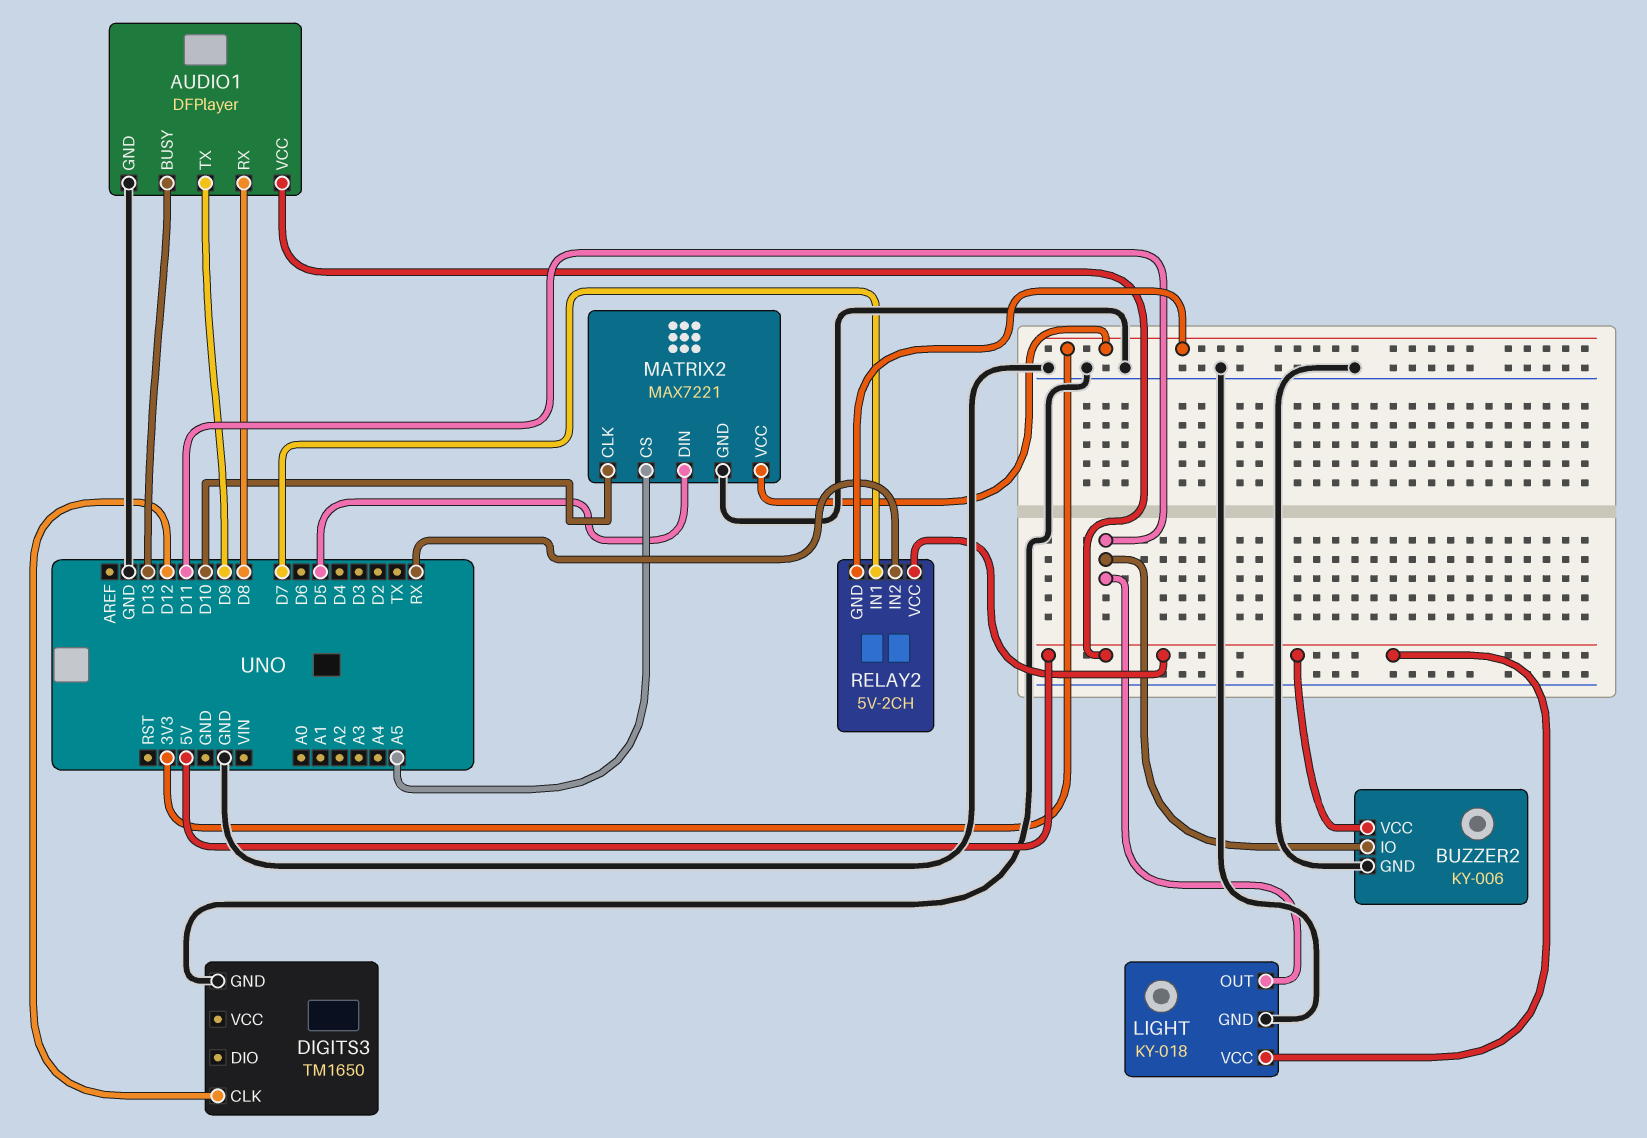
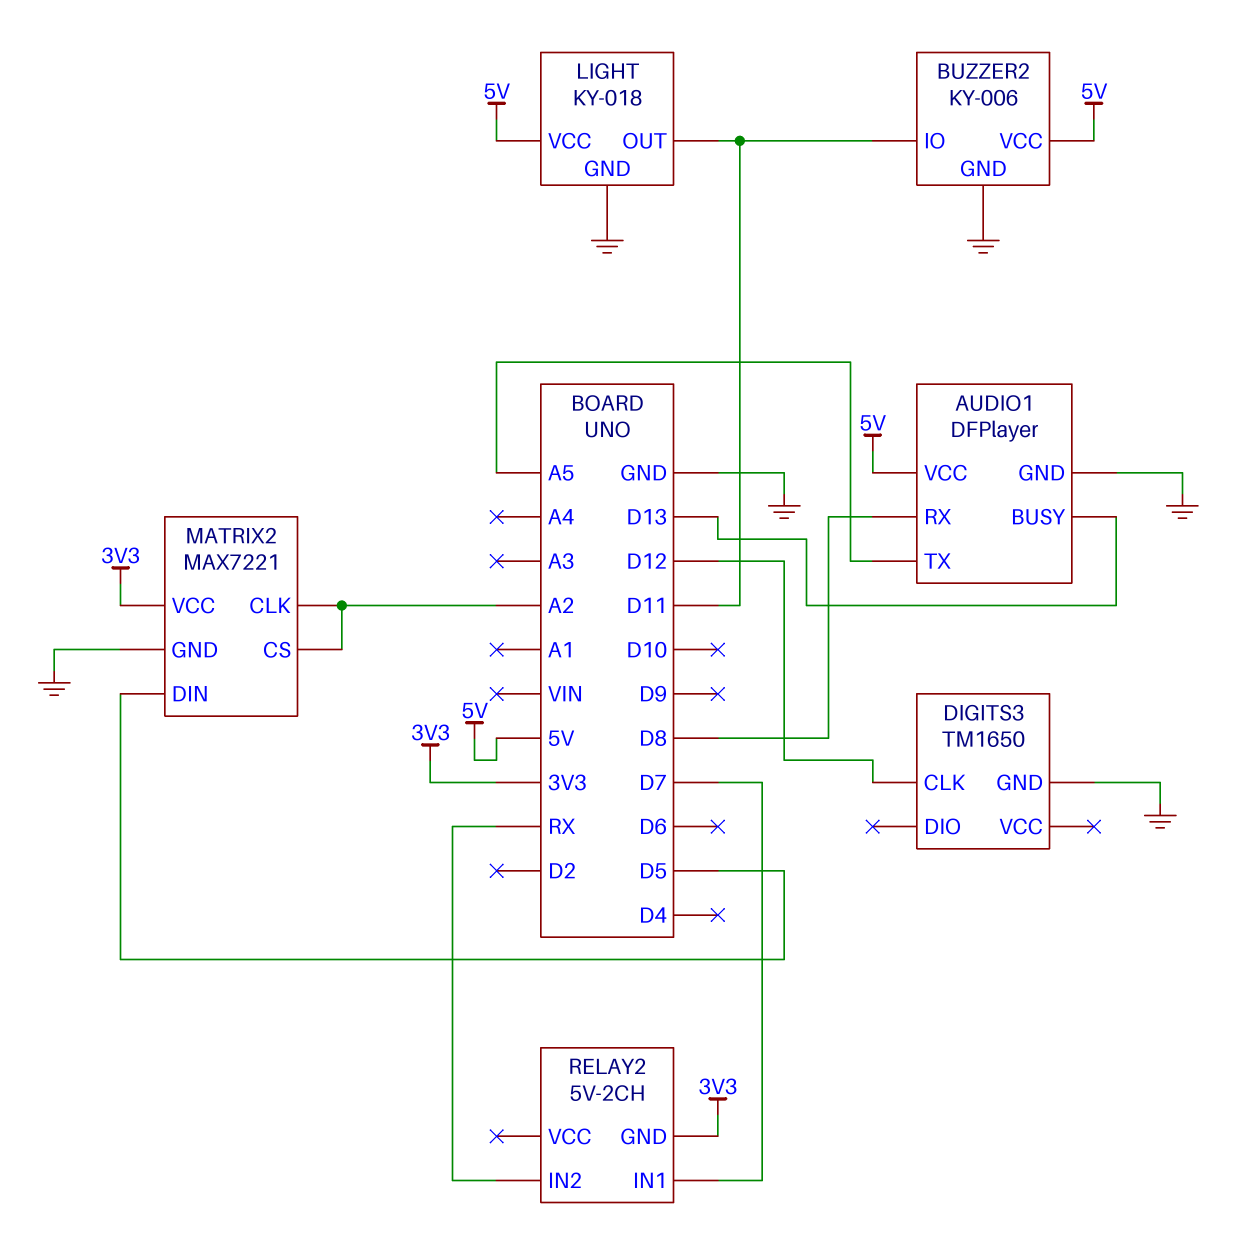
AUDIO1 pin TX: D9 -> A5
MATRIX2 pin CLK: D10 -> A2
MATRIX2 pin CS: A5 -> A2
RELAY2 pin VCC: 5V -> none

